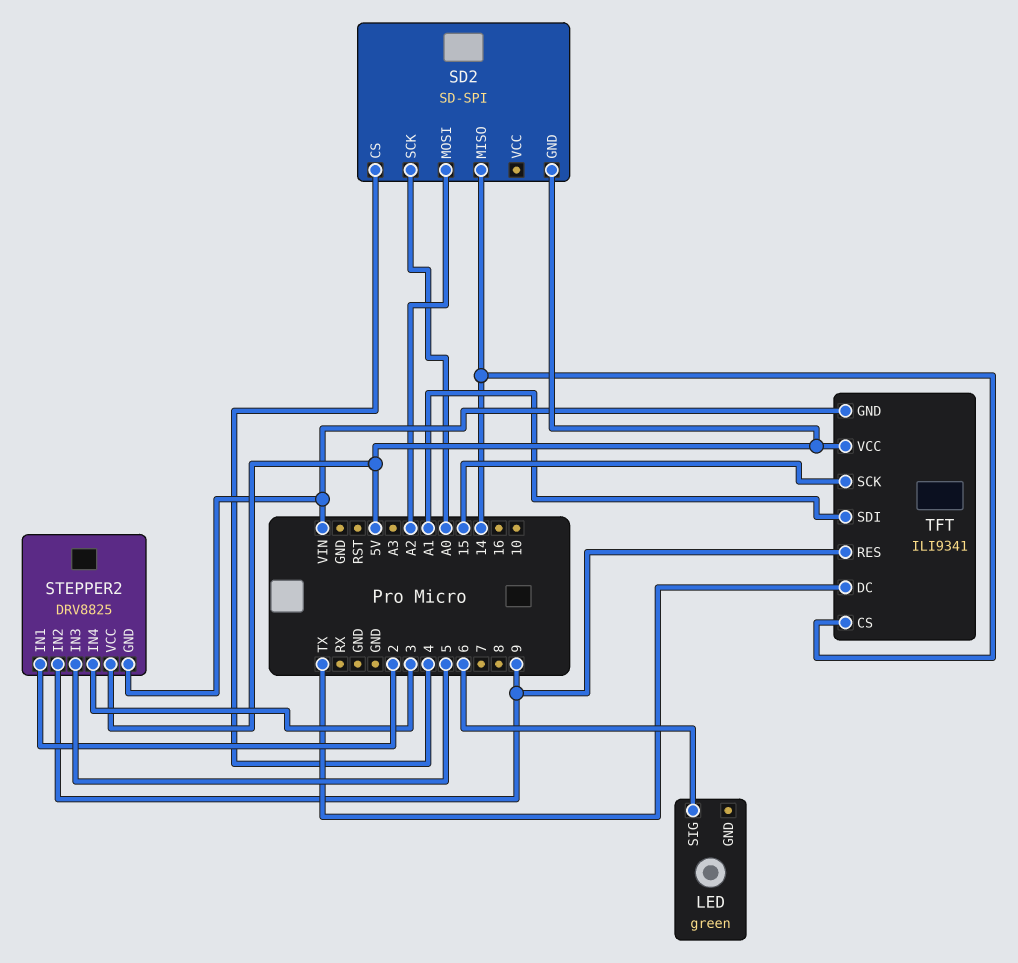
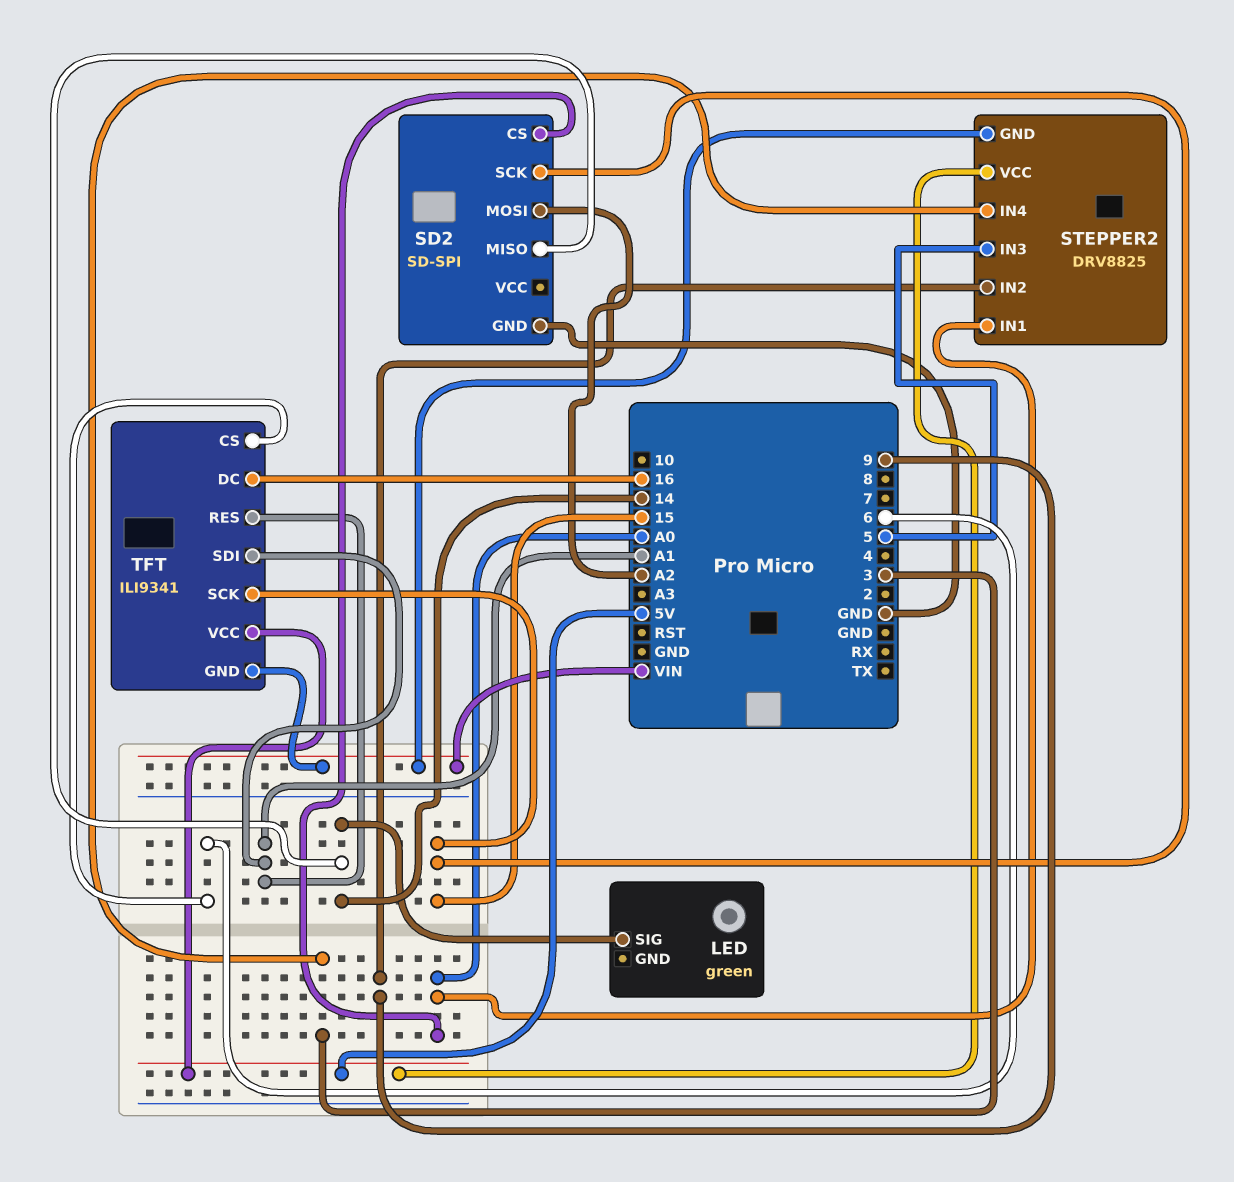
LED pin SIG: 6 -> 14
SD2 pin CS: 4 -> A0
SD2 pin GND: 5V -> GND
SD2 pin SCK: A0 -> 15
STEPPER2 pin IN1: 2 -> A0
TFT pin CS: 14 -> 6
TFT pin DC: TX -> 16
TFT pin RES: 9 -> A1

